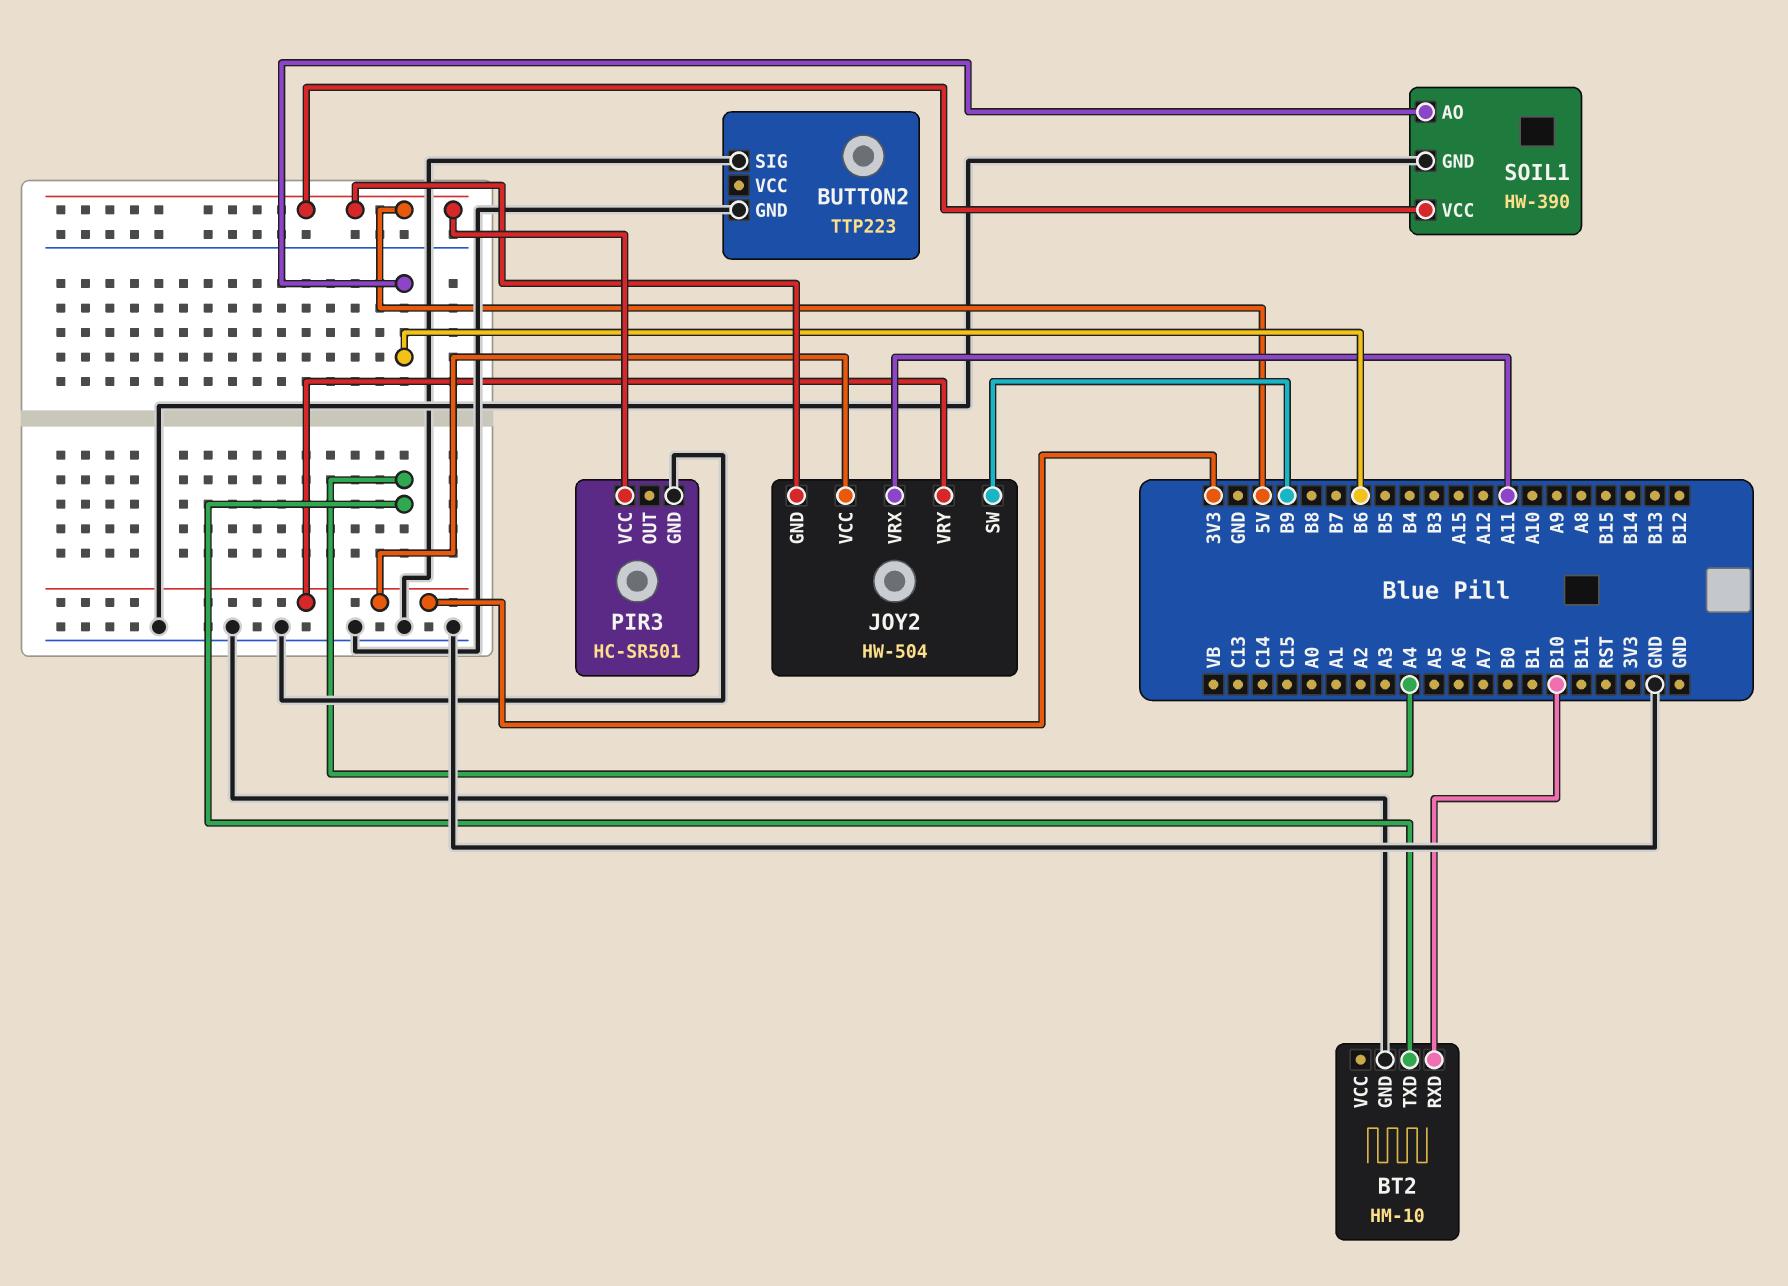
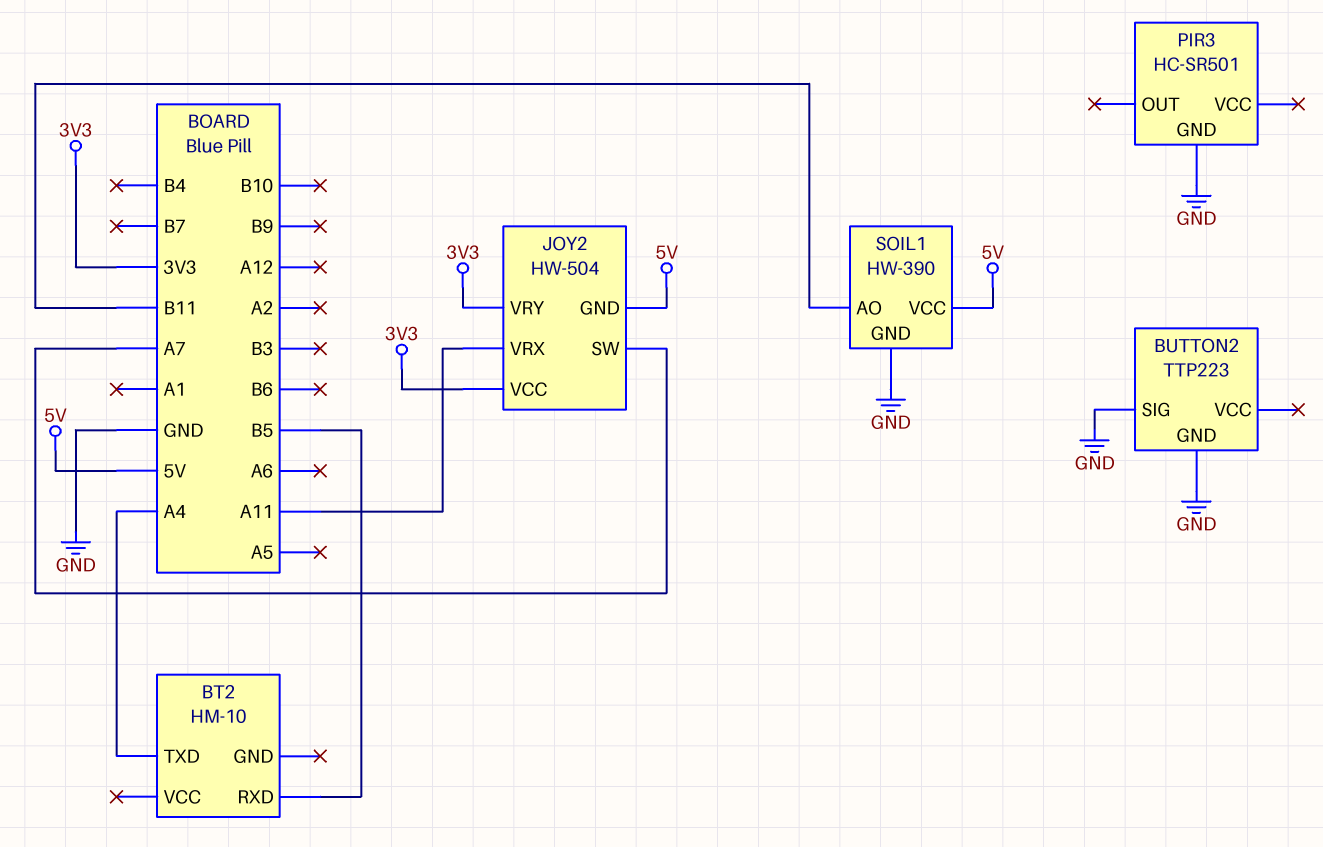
BT2 pin GND: GND -> none
BT2 pin RXD: B10 -> B5
JOY2 pin SW: B9 -> A7
PIR3 pin VCC: 5V -> none
SOIL1 pin AO: B6 -> B11

